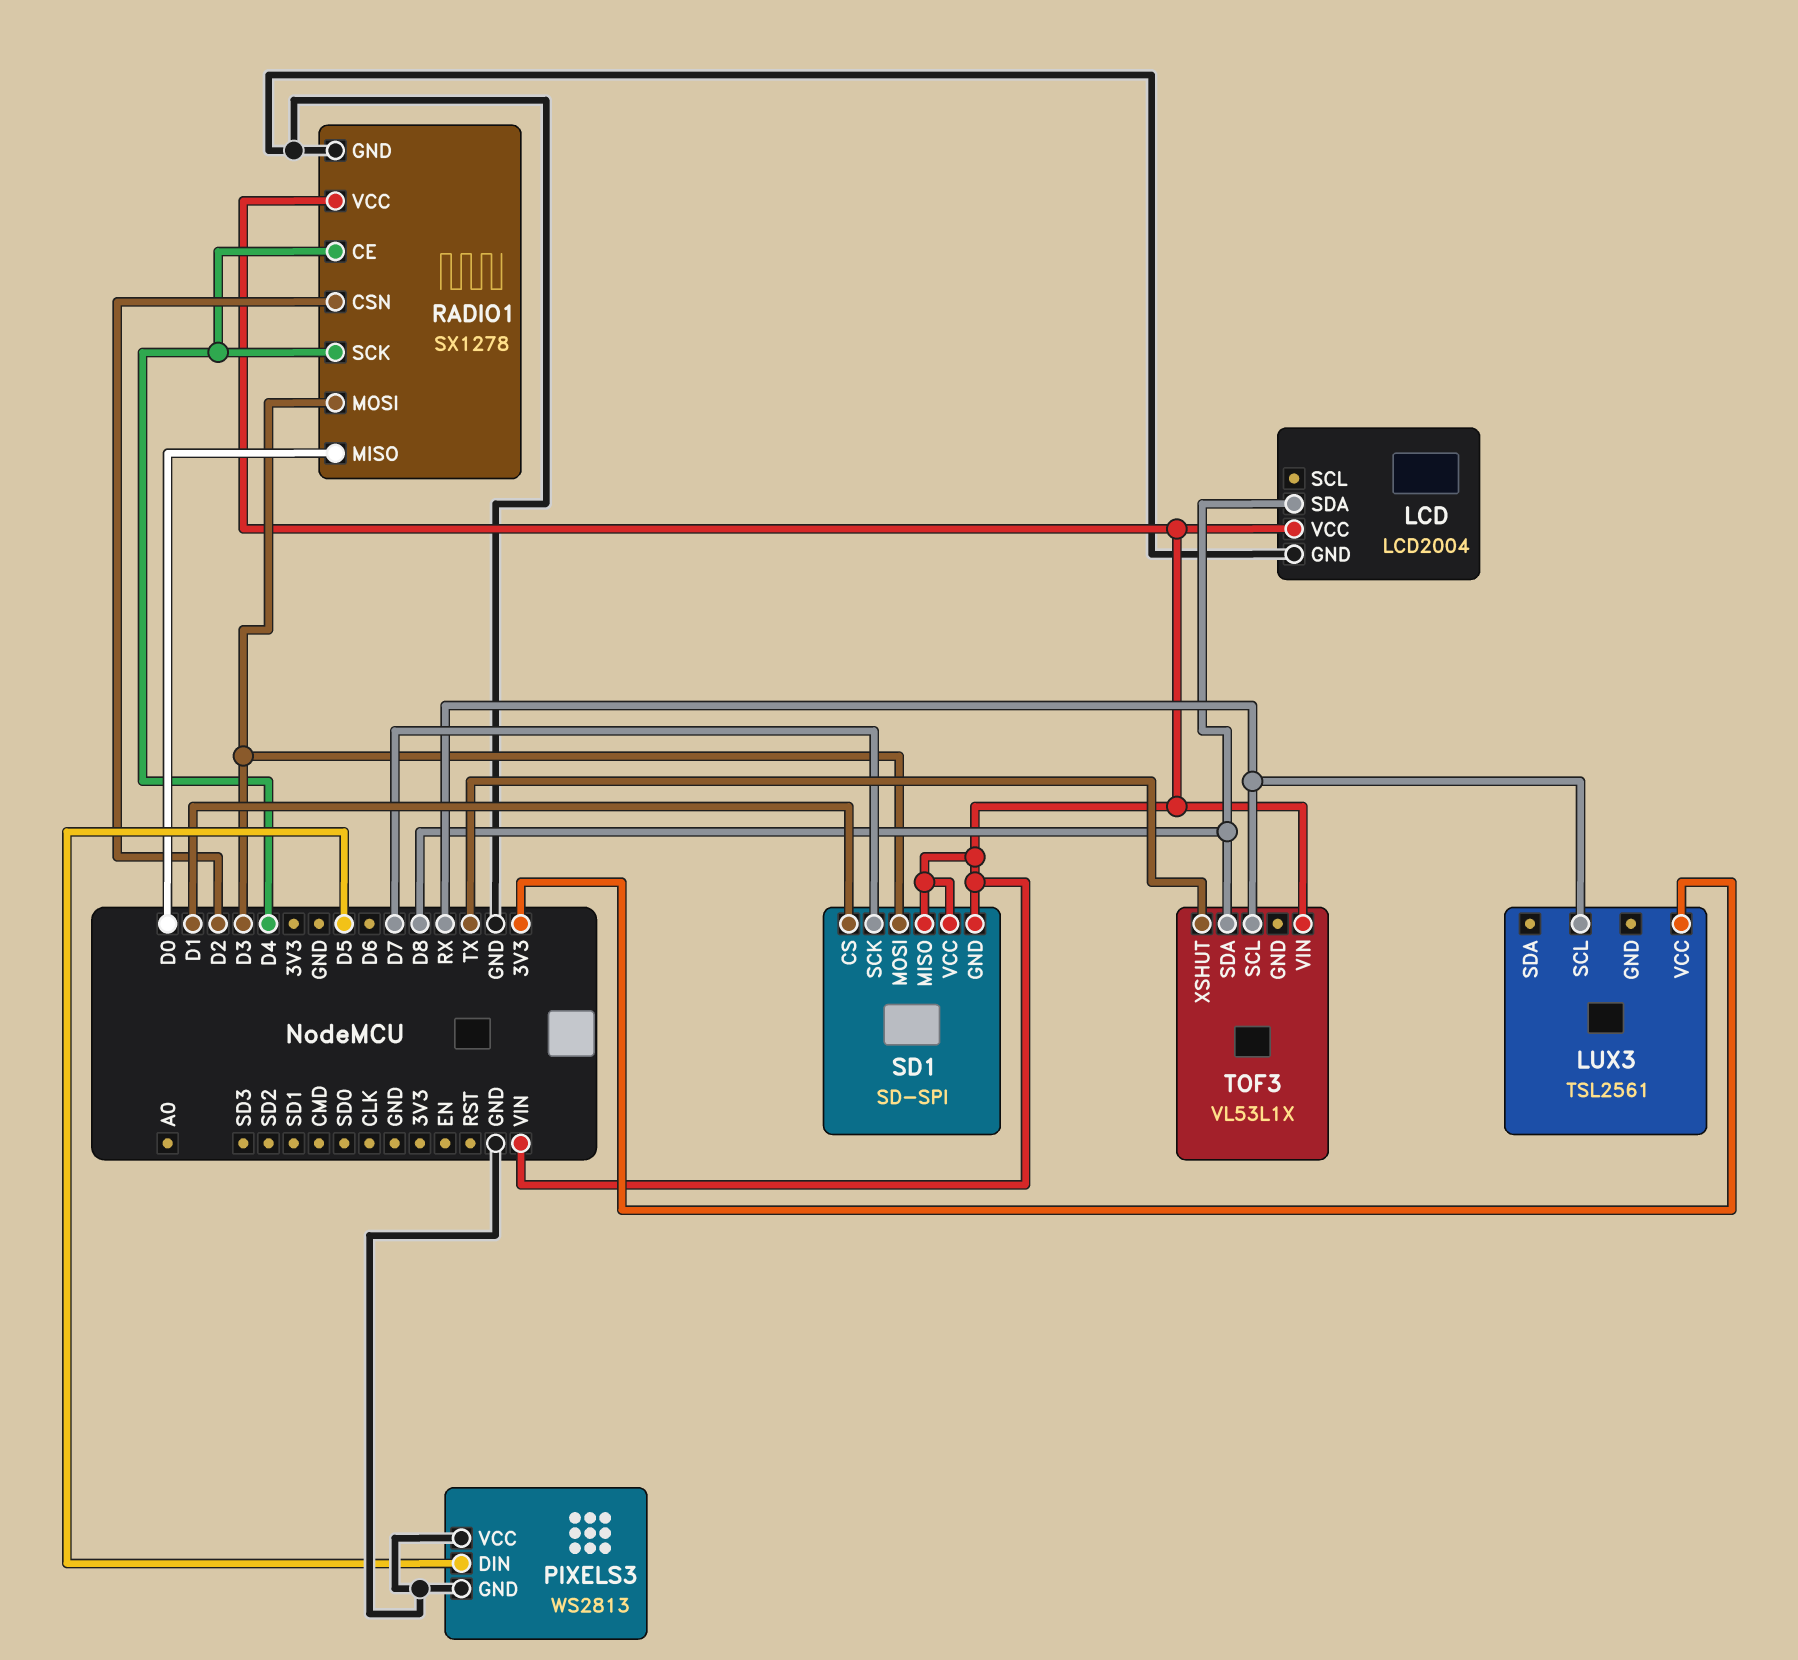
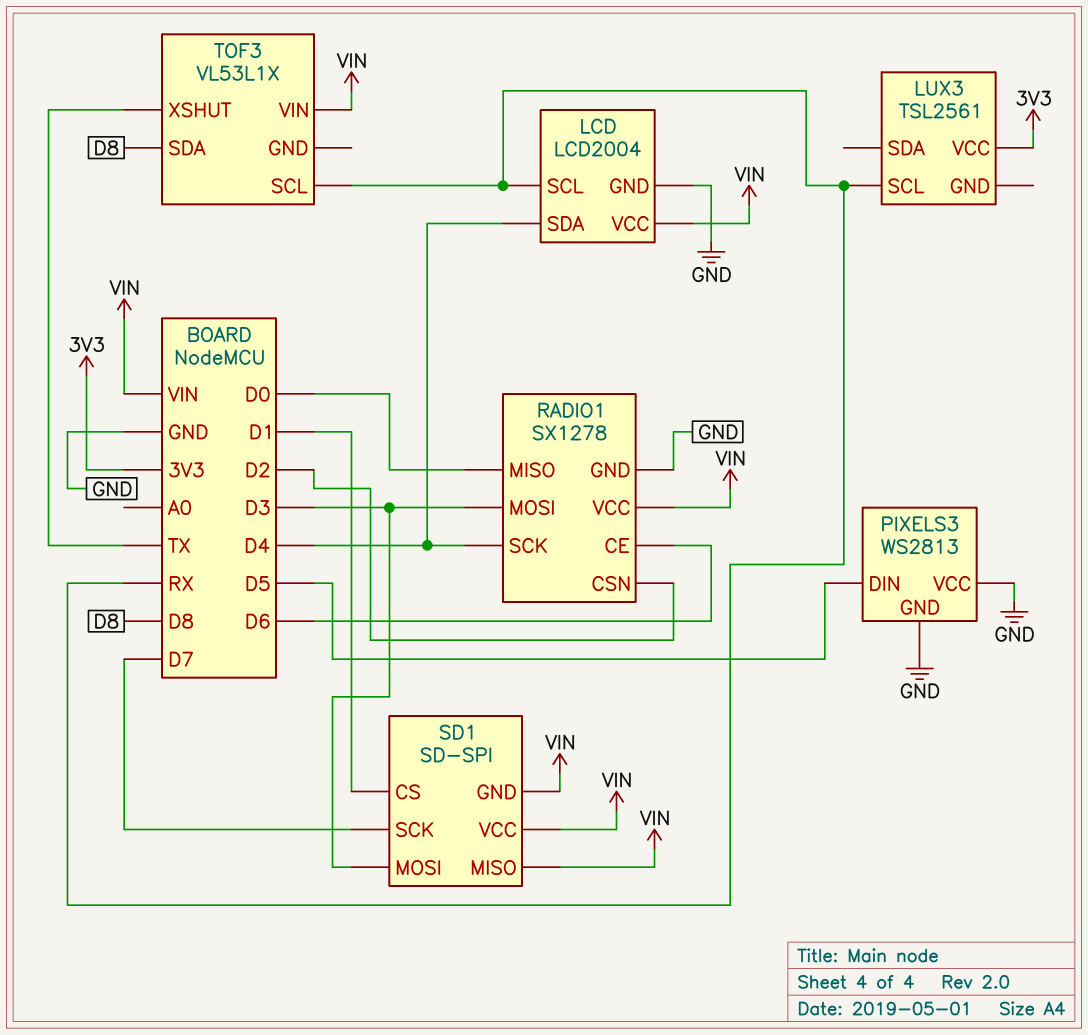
LCD pin SCL: none -> RX
LCD pin SDA: D8 -> D4
RADIO1 pin CE: D4 -> D6

